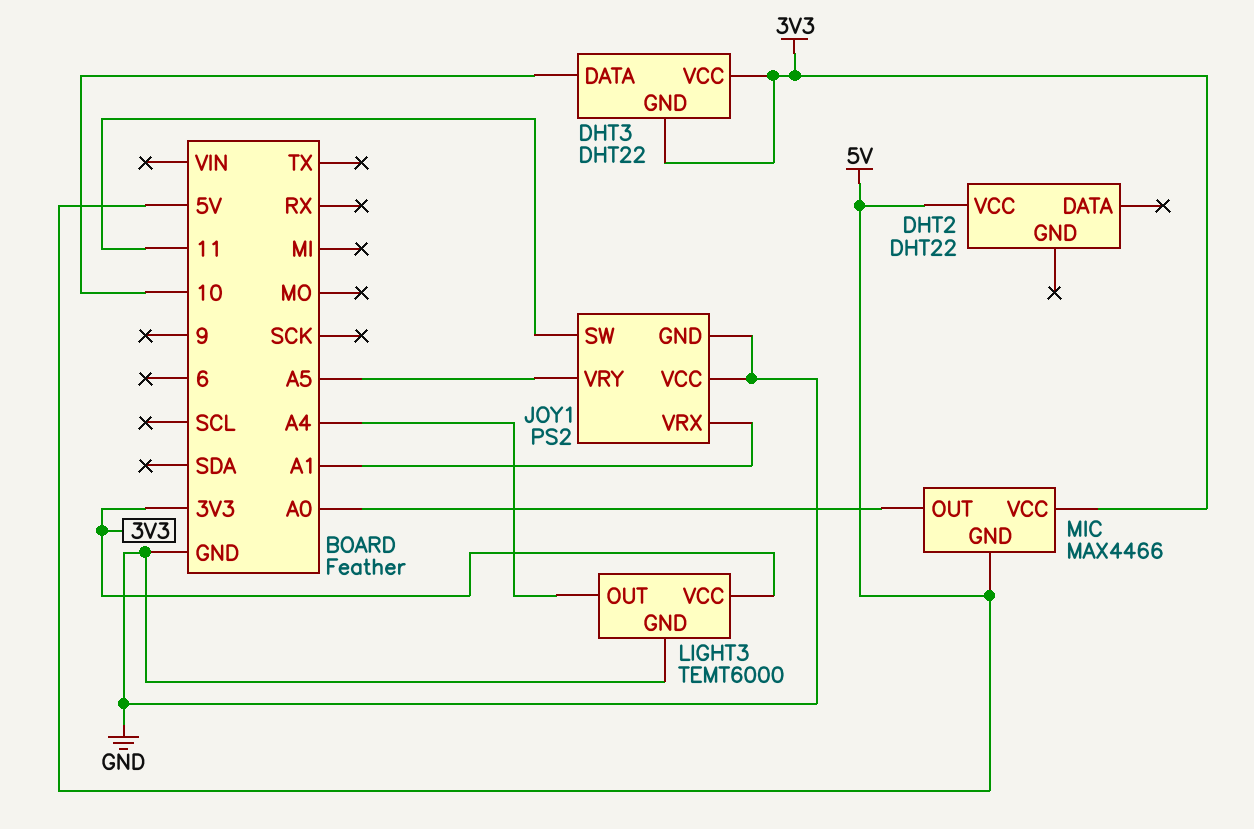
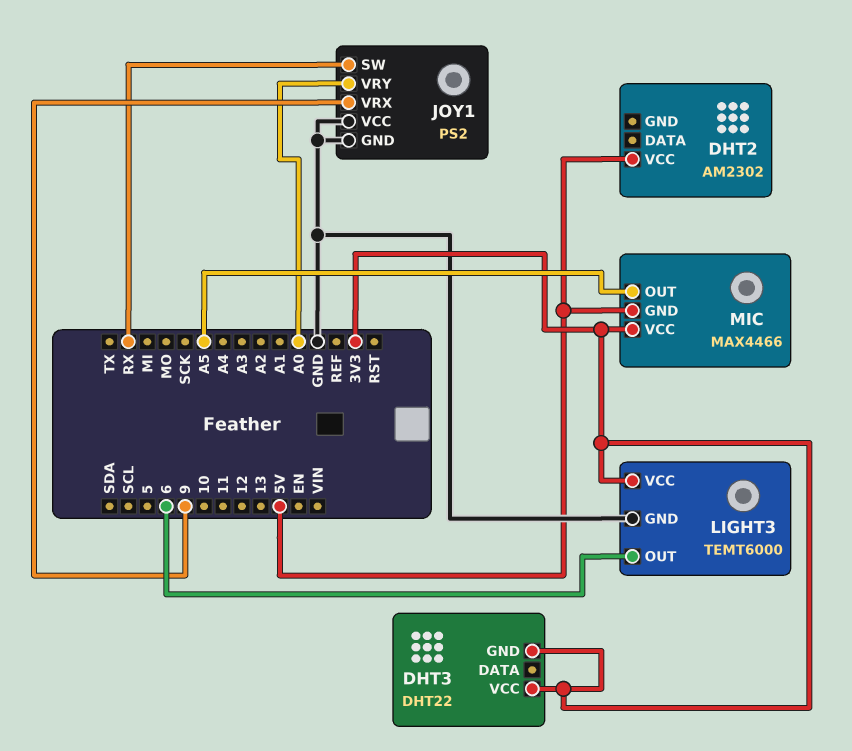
DHT2: DHT22 -> AM2302
DHT3 pin DATA: 10 -> none
JOY1 pin SW: 11 -> RX
JOY1 pin VRX: A1 -> 9
JOY1 pin VRY: A5 -> A0
LIGHT3 pin OUT: A4 -> 6
MIC pin OUT: A0 -> A5

